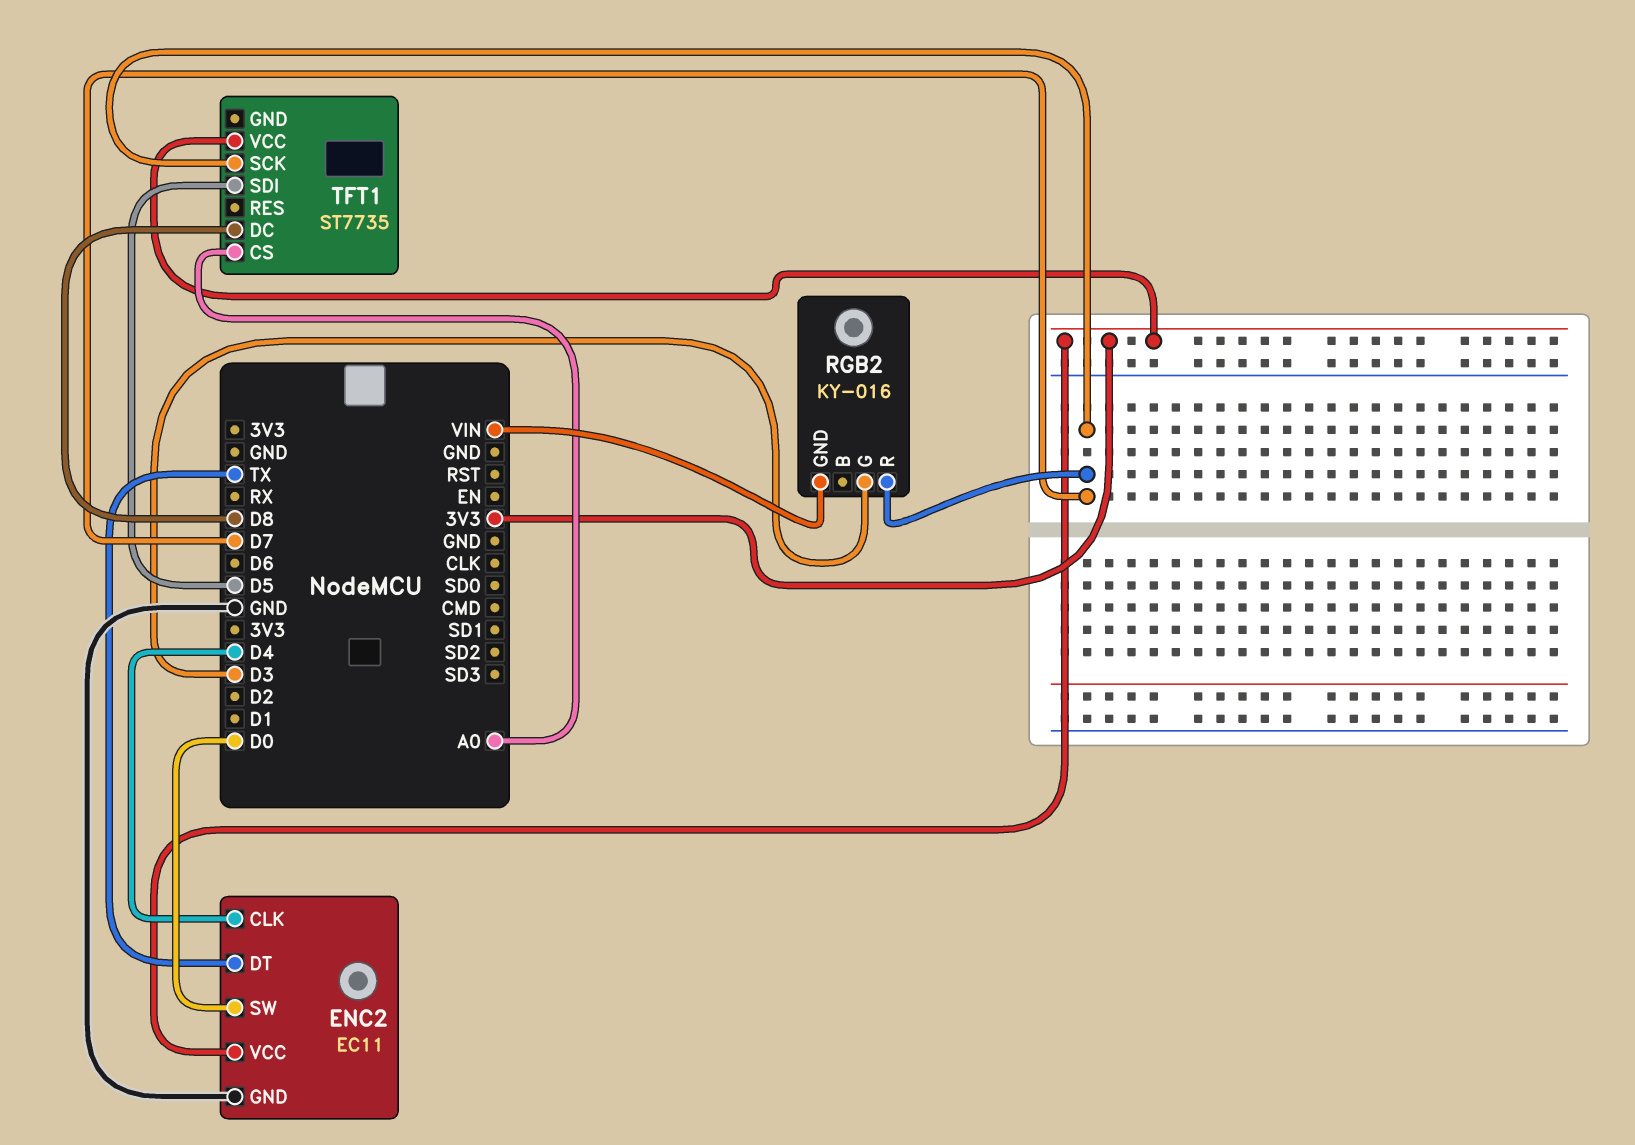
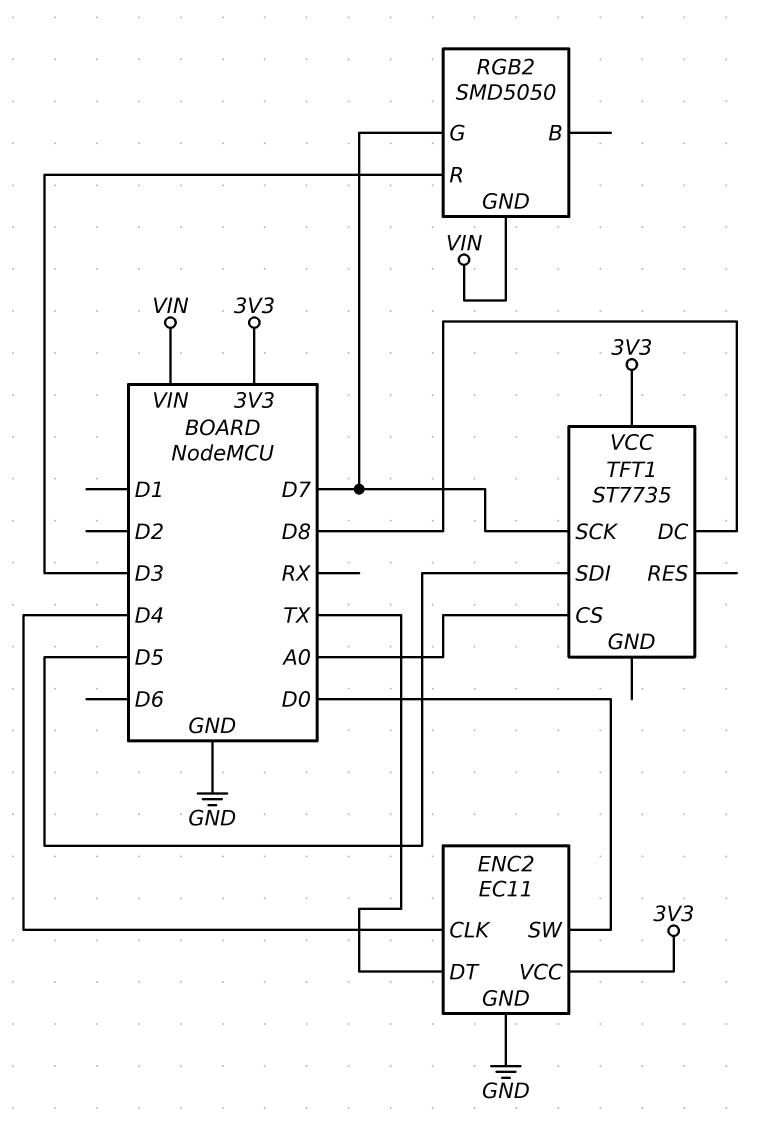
RGB2: KY-016 -> SMD5050
RGB2 pin G: D3 -> D7
RGB2 pin R: D7 -> D3

